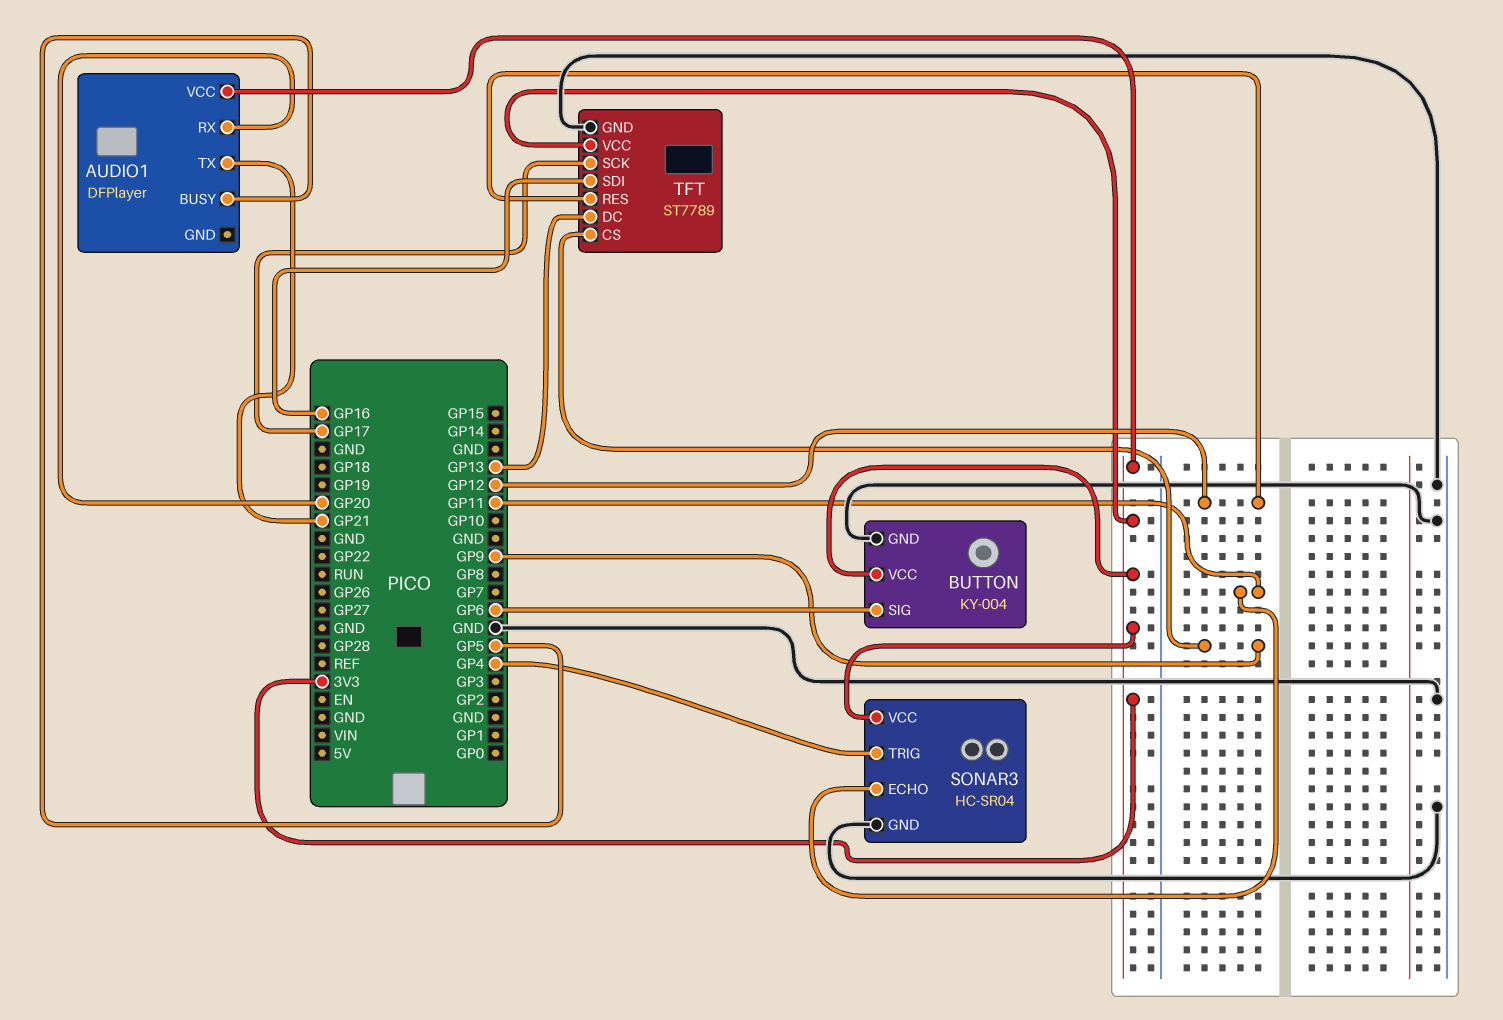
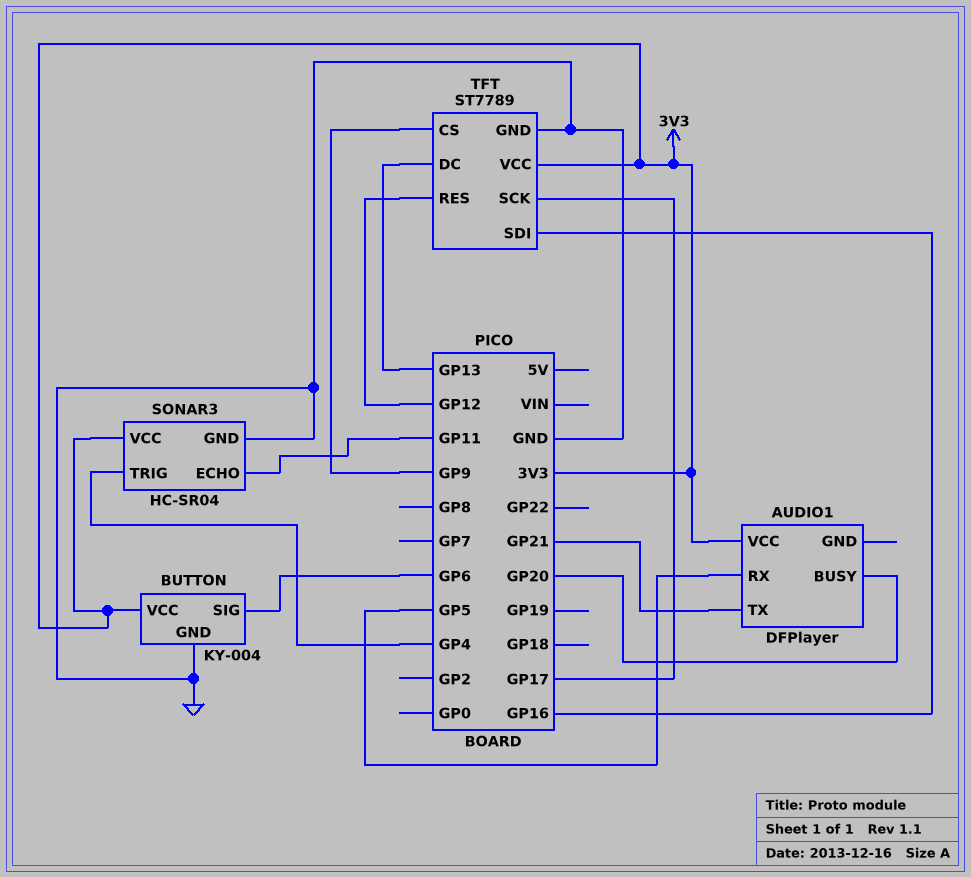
AUDIO1 pin BUSY: GP5 -> GP20
AUDIO1 pin RX: GP20 -> GP5

